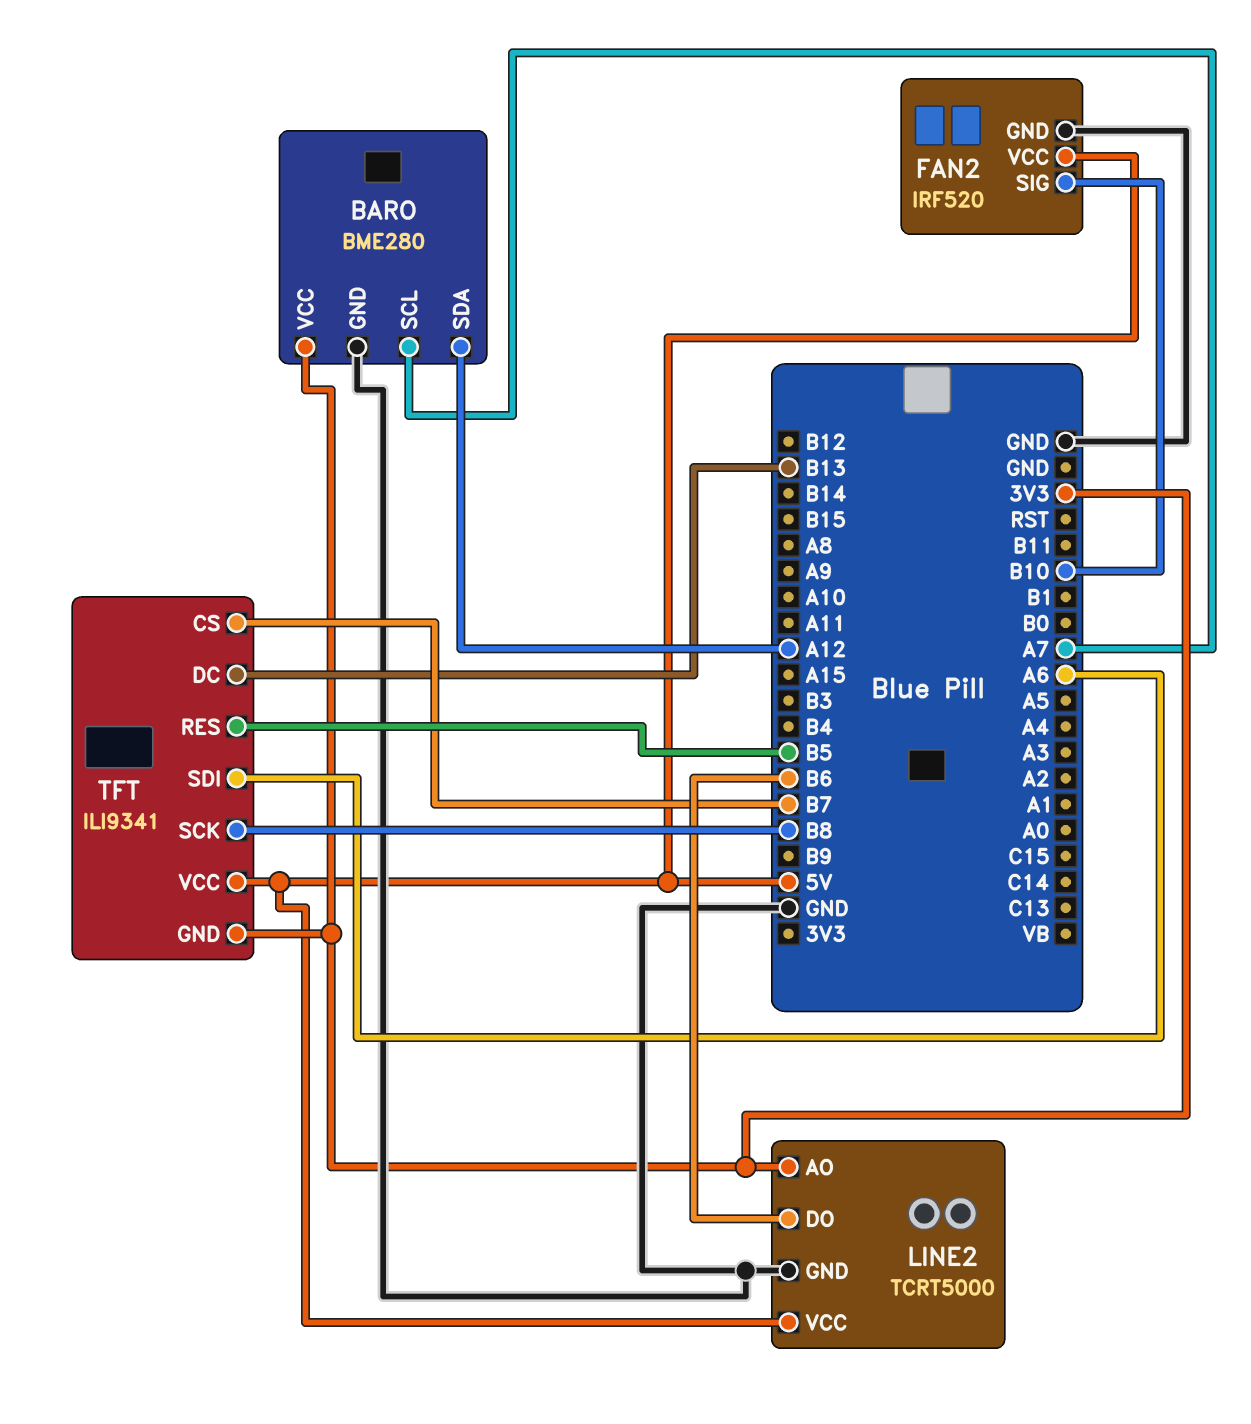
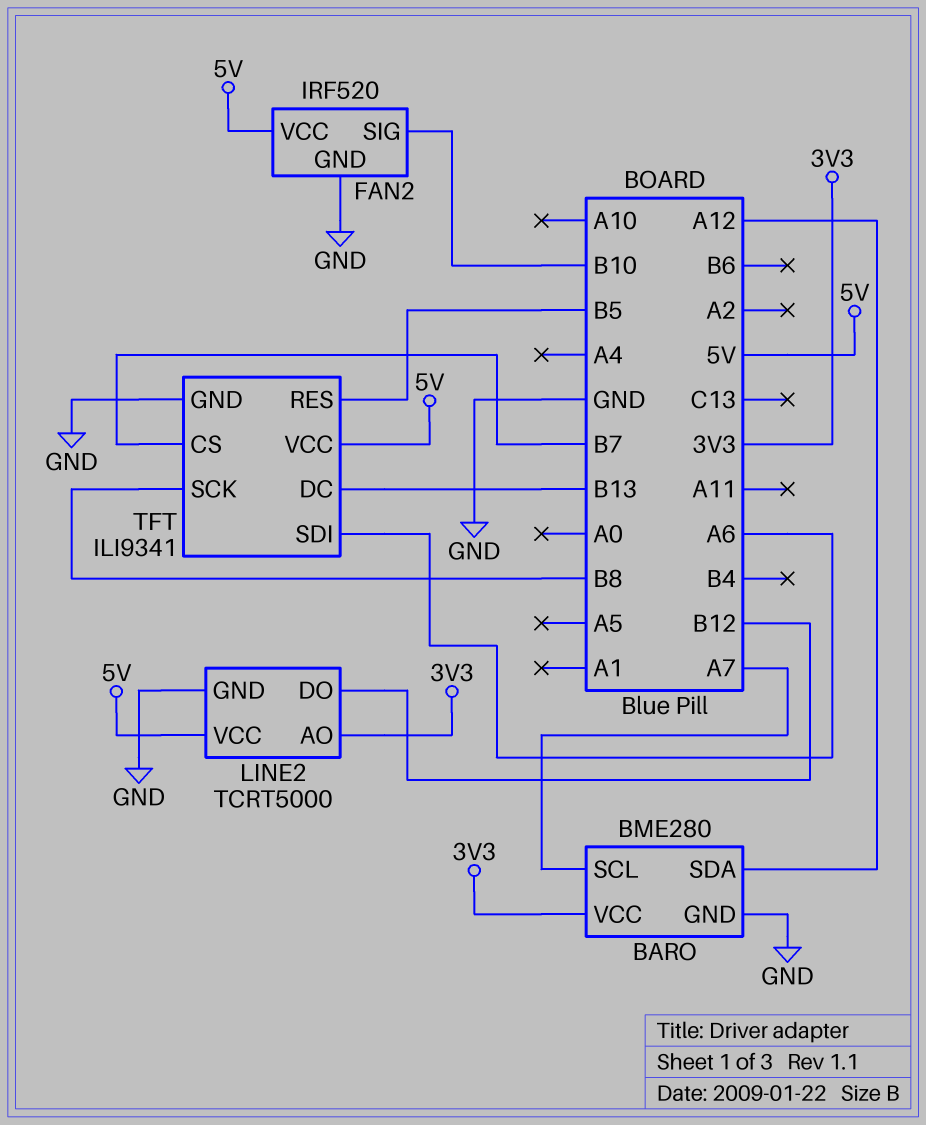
LINE2 pin DO: B6 -> B12
TFT pin GND: 3V3 -> GND

